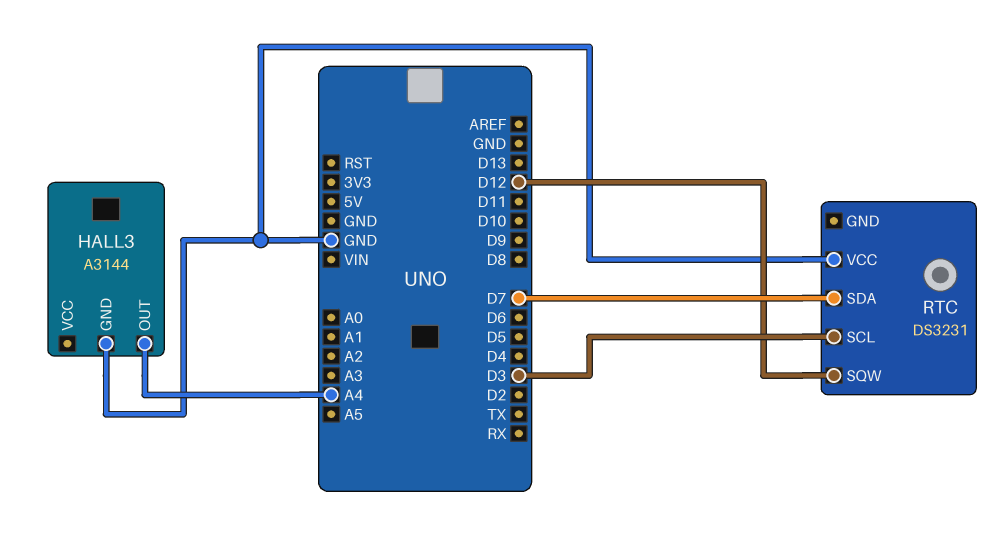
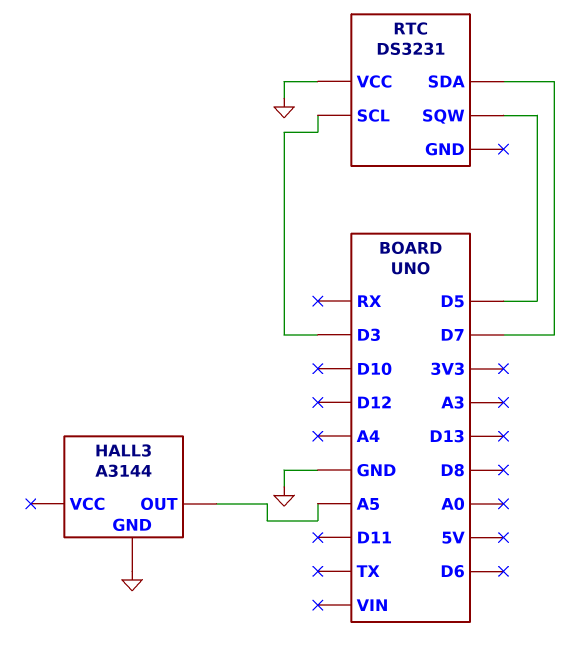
HALL3 pin OUT: A4 -> A5
RTC pin SQW: D12 -> D5

